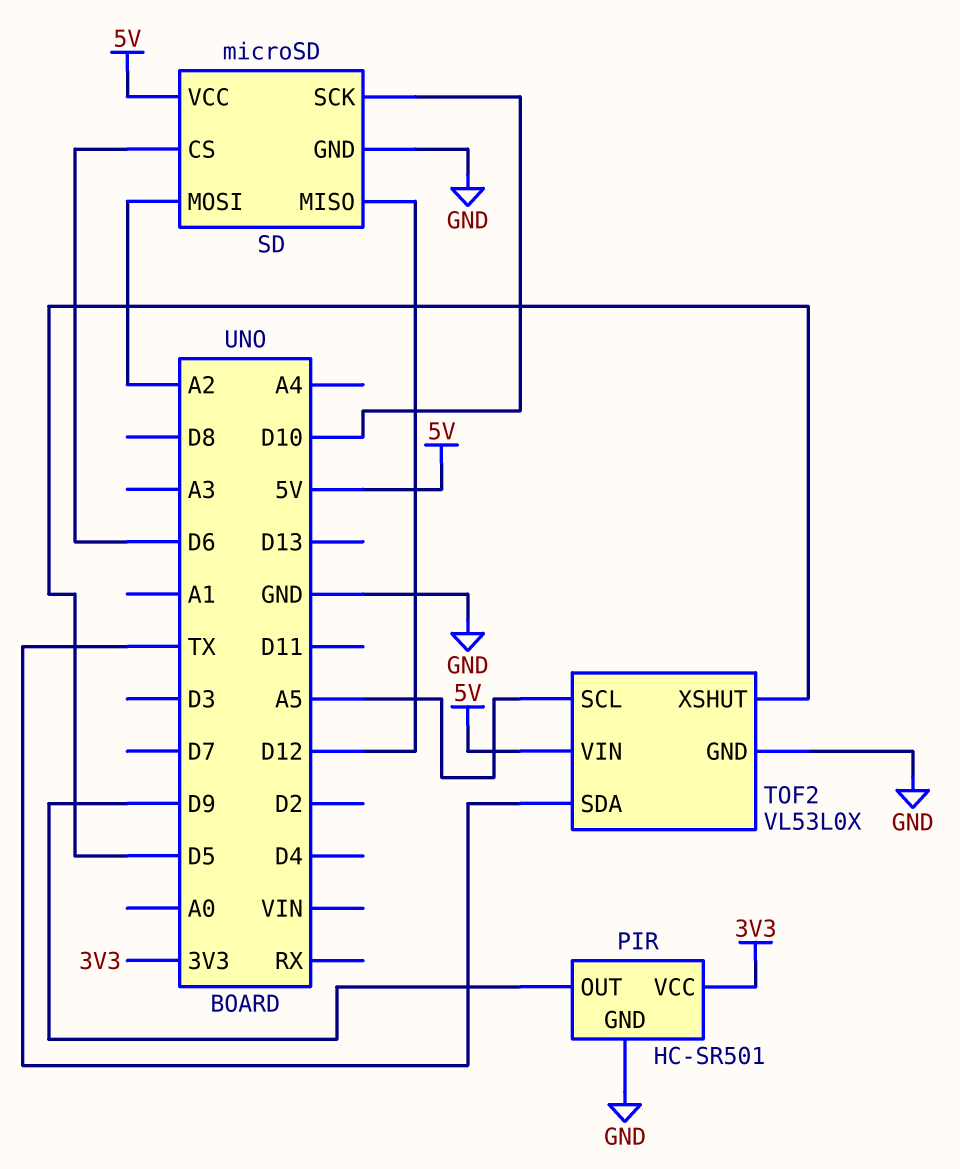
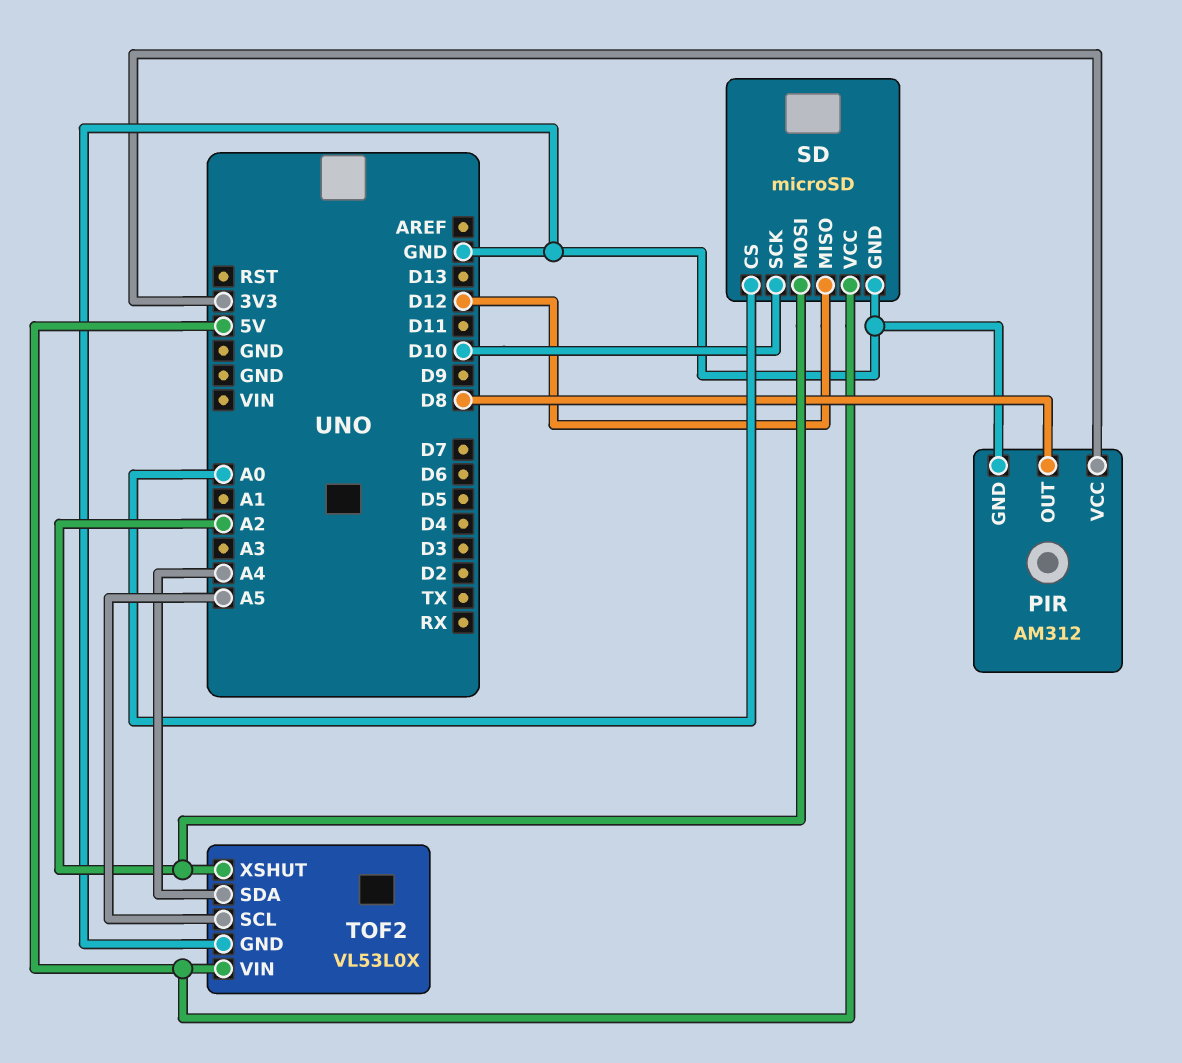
PIR: HC-SR501 -> AM312
PIR pin OUT: D9 -> D8
SD pin CS: D6 -> A0
TOF2 pin SDA: TX -> A4
TOF2 pin XSHUT: D5 -> A2

